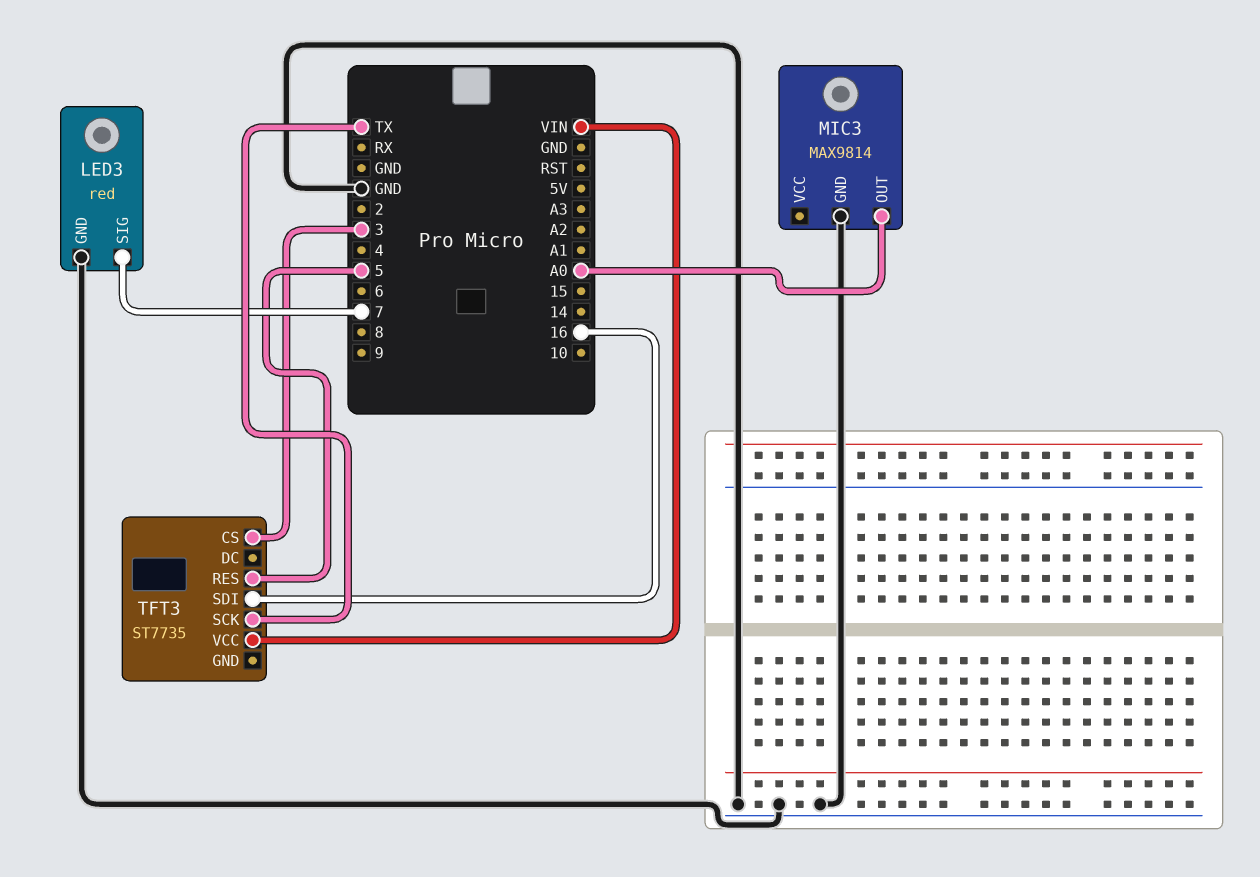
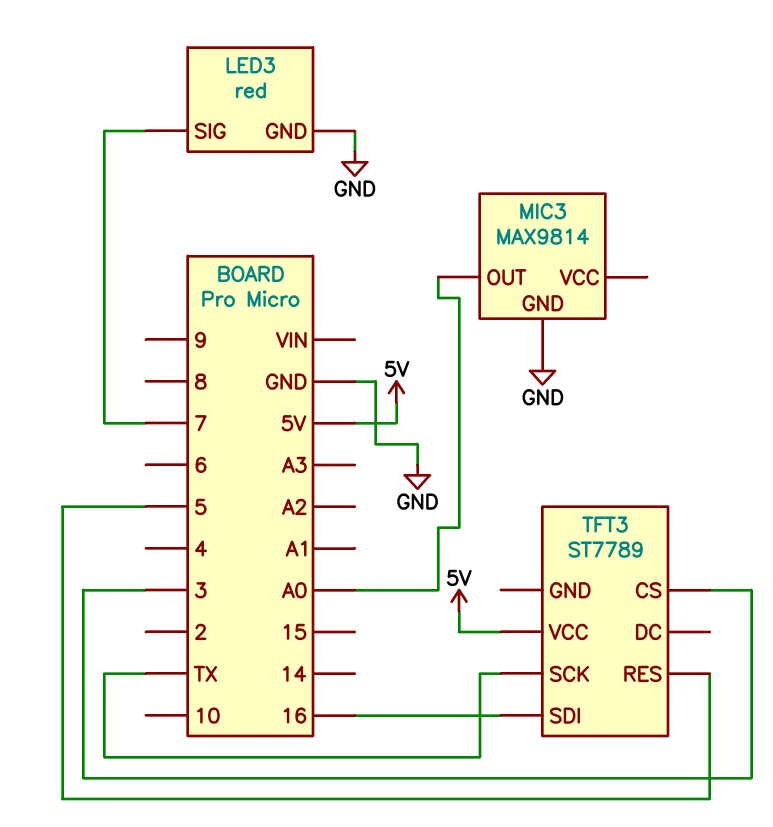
TFT3: ST7735 -> ST7789
TFT3 pin VCC: VIN -> 5V

